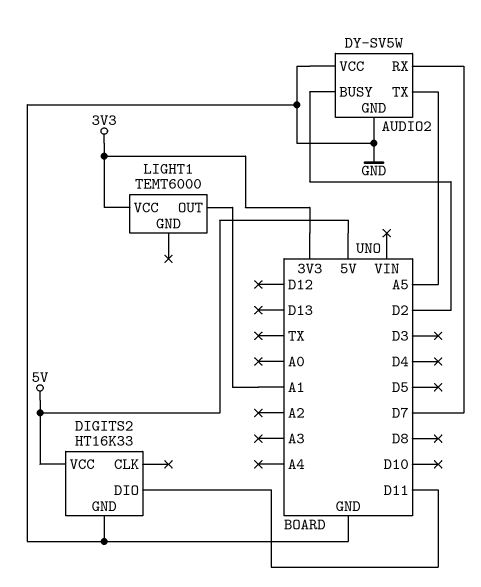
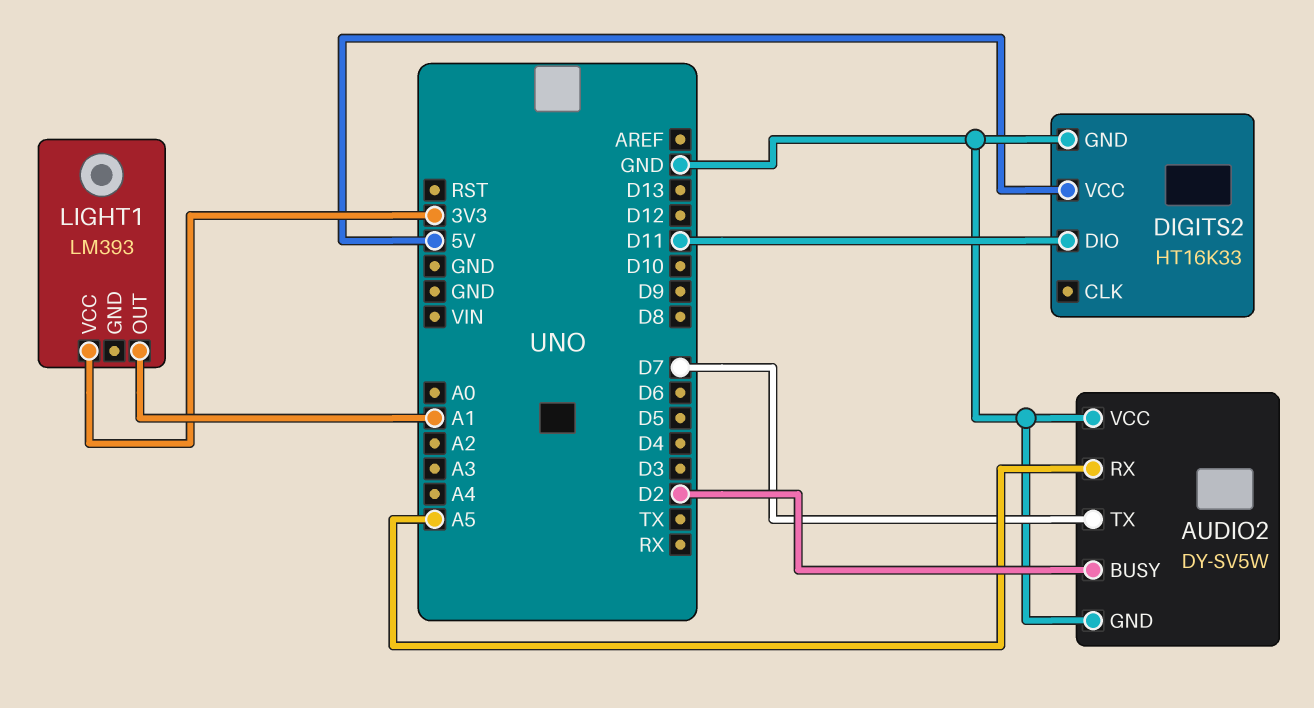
AUDIO2 pin RX: D7 -> A5
AUDIO2 pin TX: A5 -> D7
LIGHT1: TEMT6000 -> LM393

